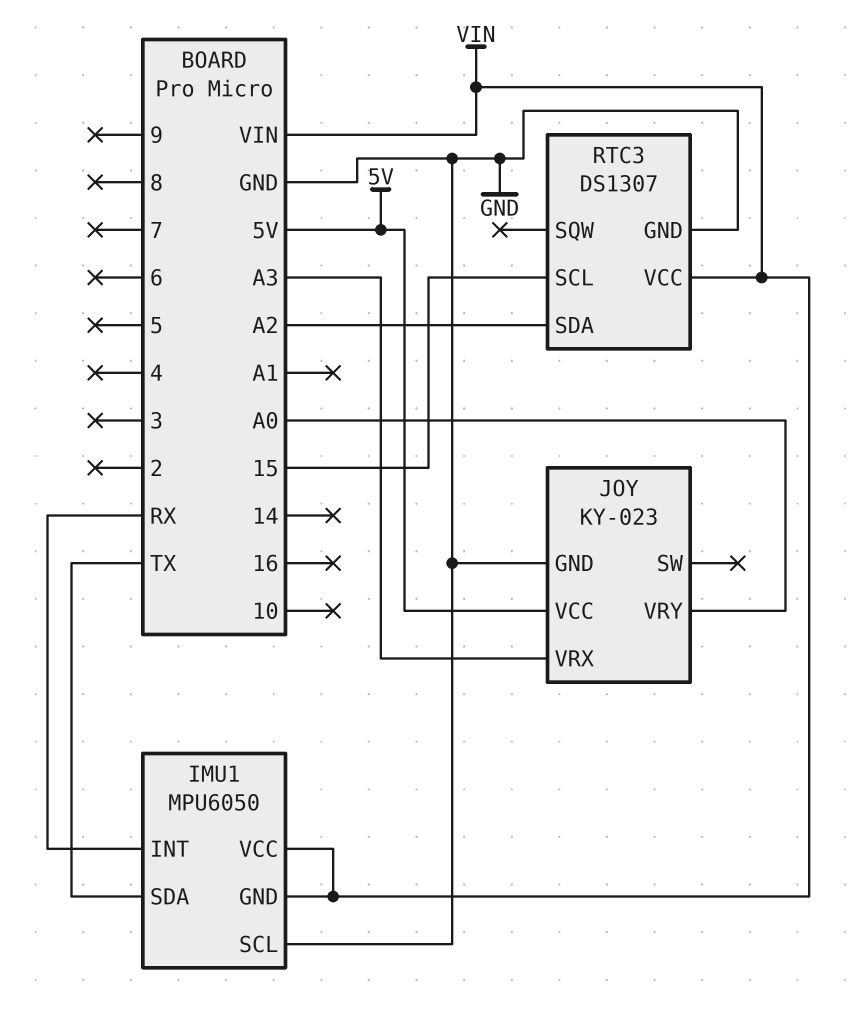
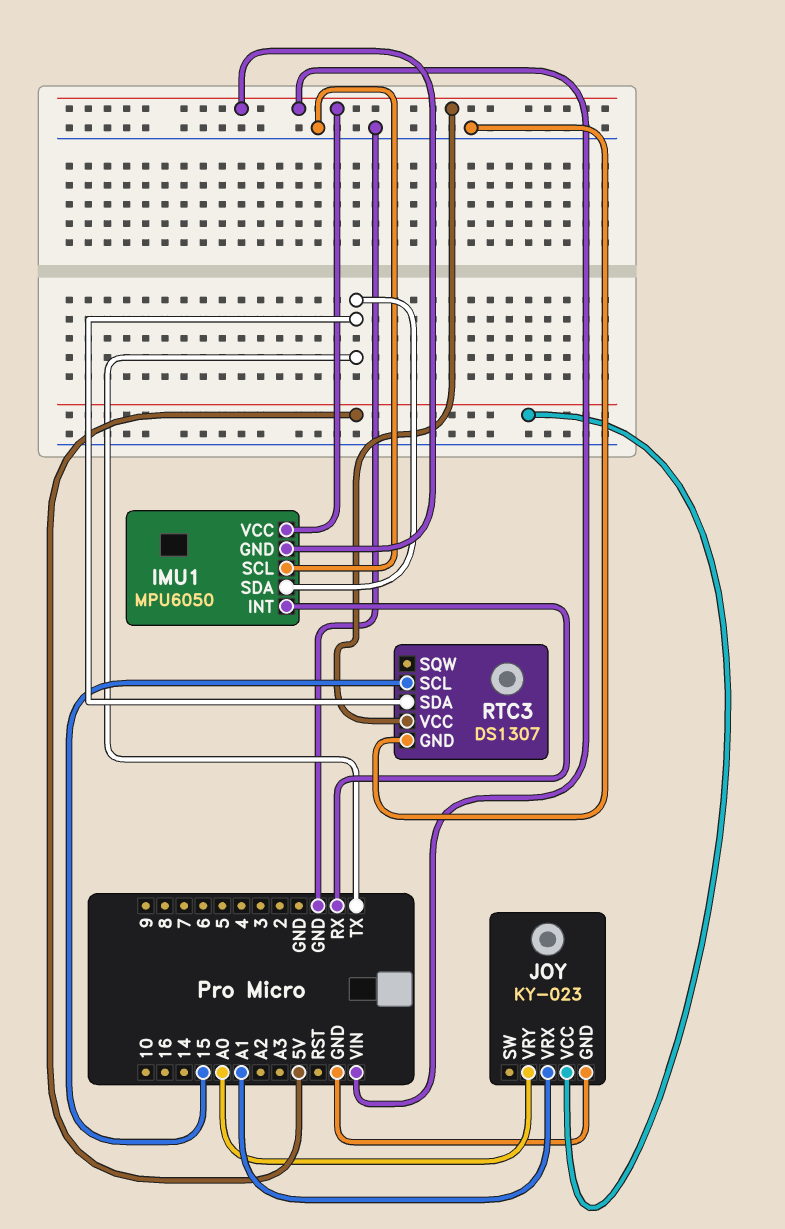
JOY pin VRX: A3 -> A1
RTC3 pin SDA: A2 -> TX

